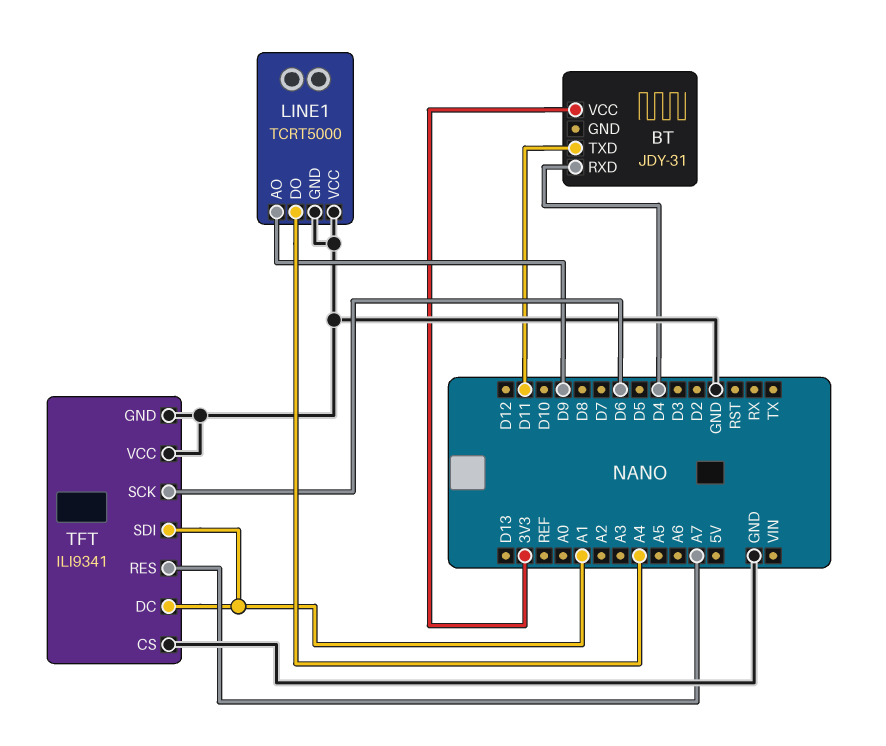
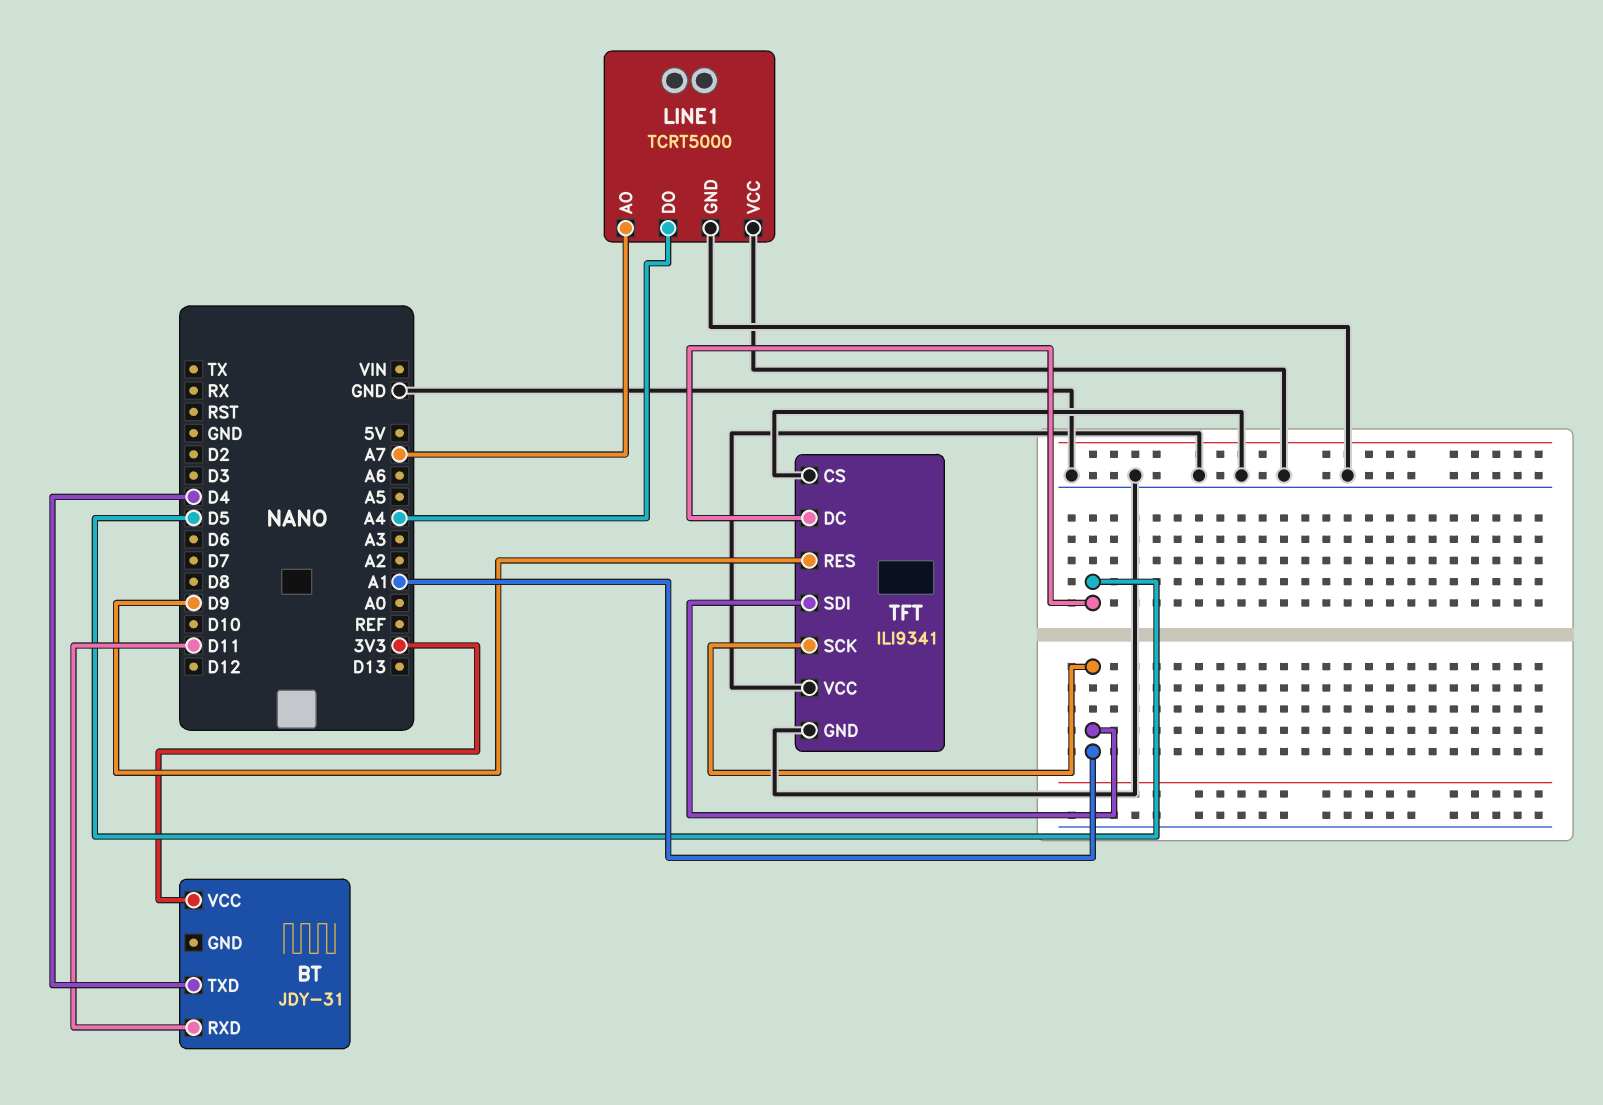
BT pin RXD: D4 -> D11
BT pin TXD: D11 -> D4
LINE1 pin AO: D9 -> A7
TFT pin DC: A1 -> D5
TFT pin RES: A7 -> D9
TFT pin SCK: D6 -> A1

